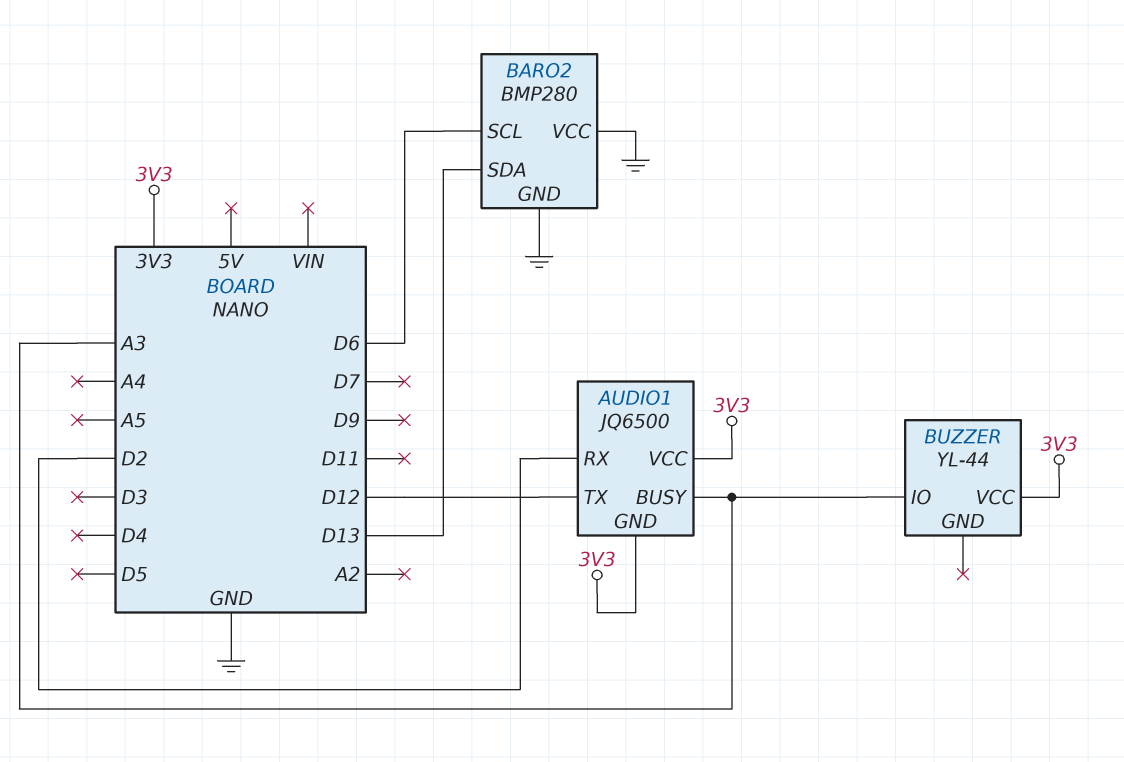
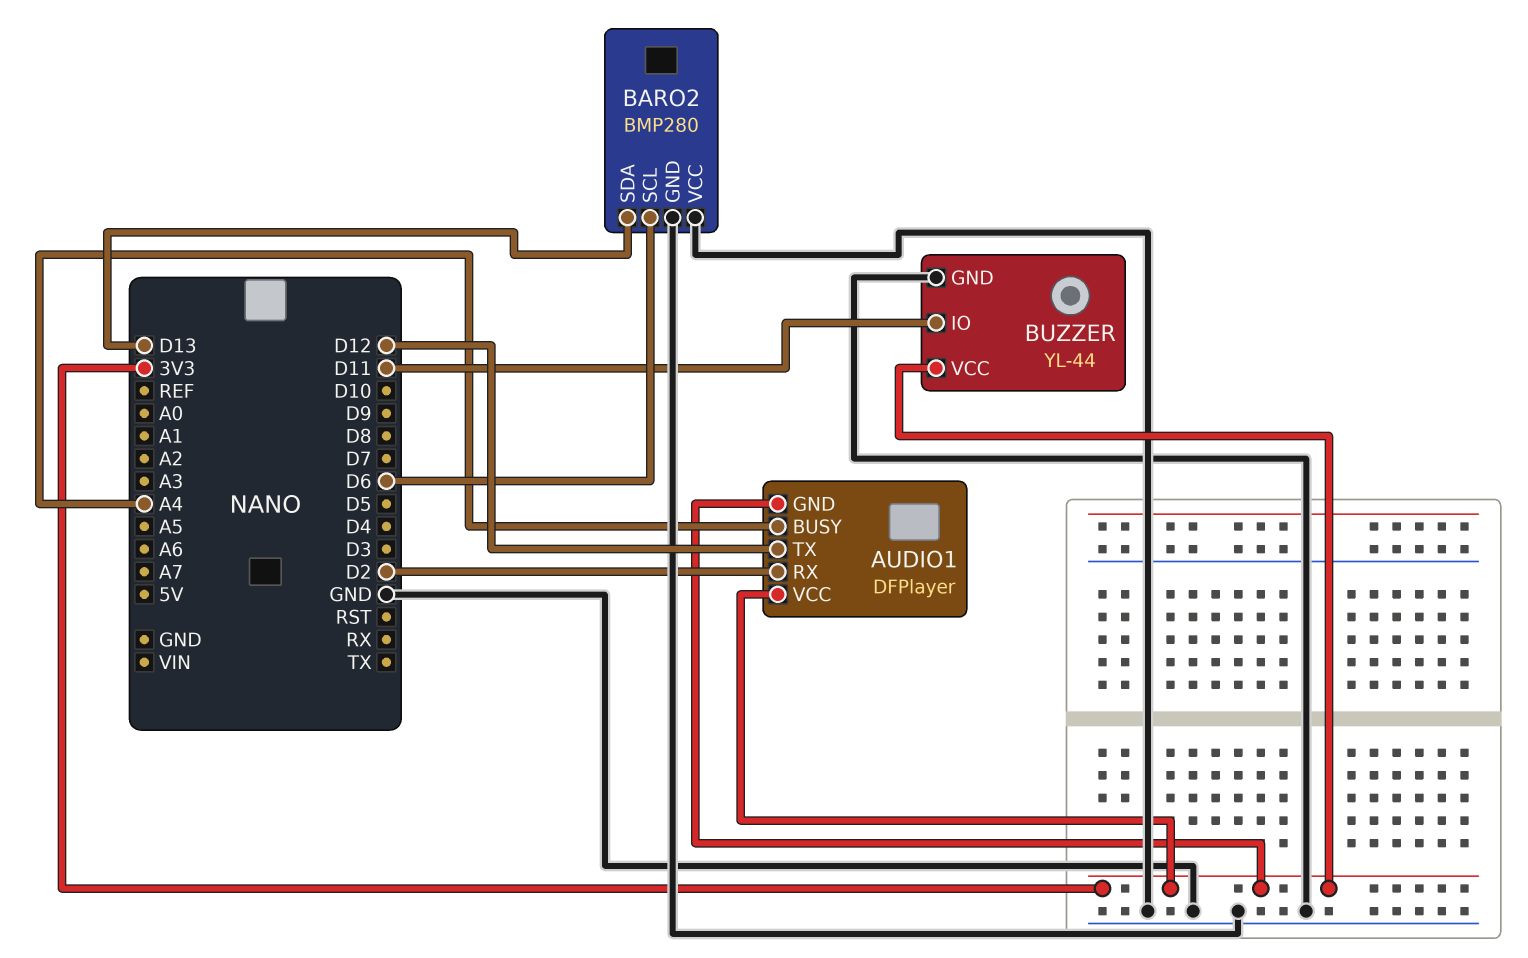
AUDIO1: JQ6500 -> DFPlayer
AUDIO1 pin BUSY: A3 -> A4
BUZZER pin GND: none -> GND
BUZZER pin IO: A3 -> D11

